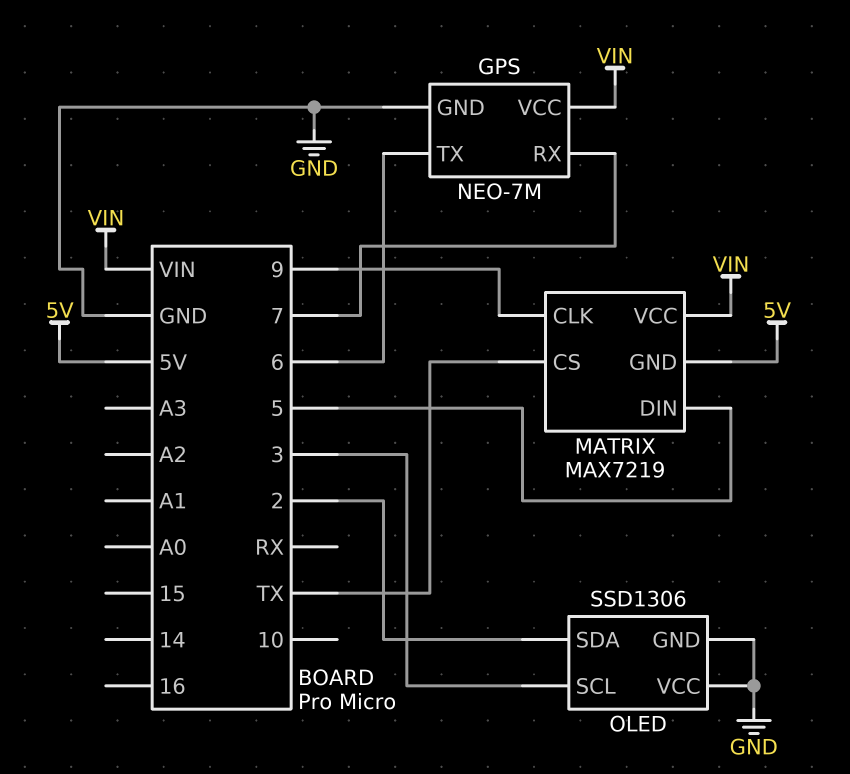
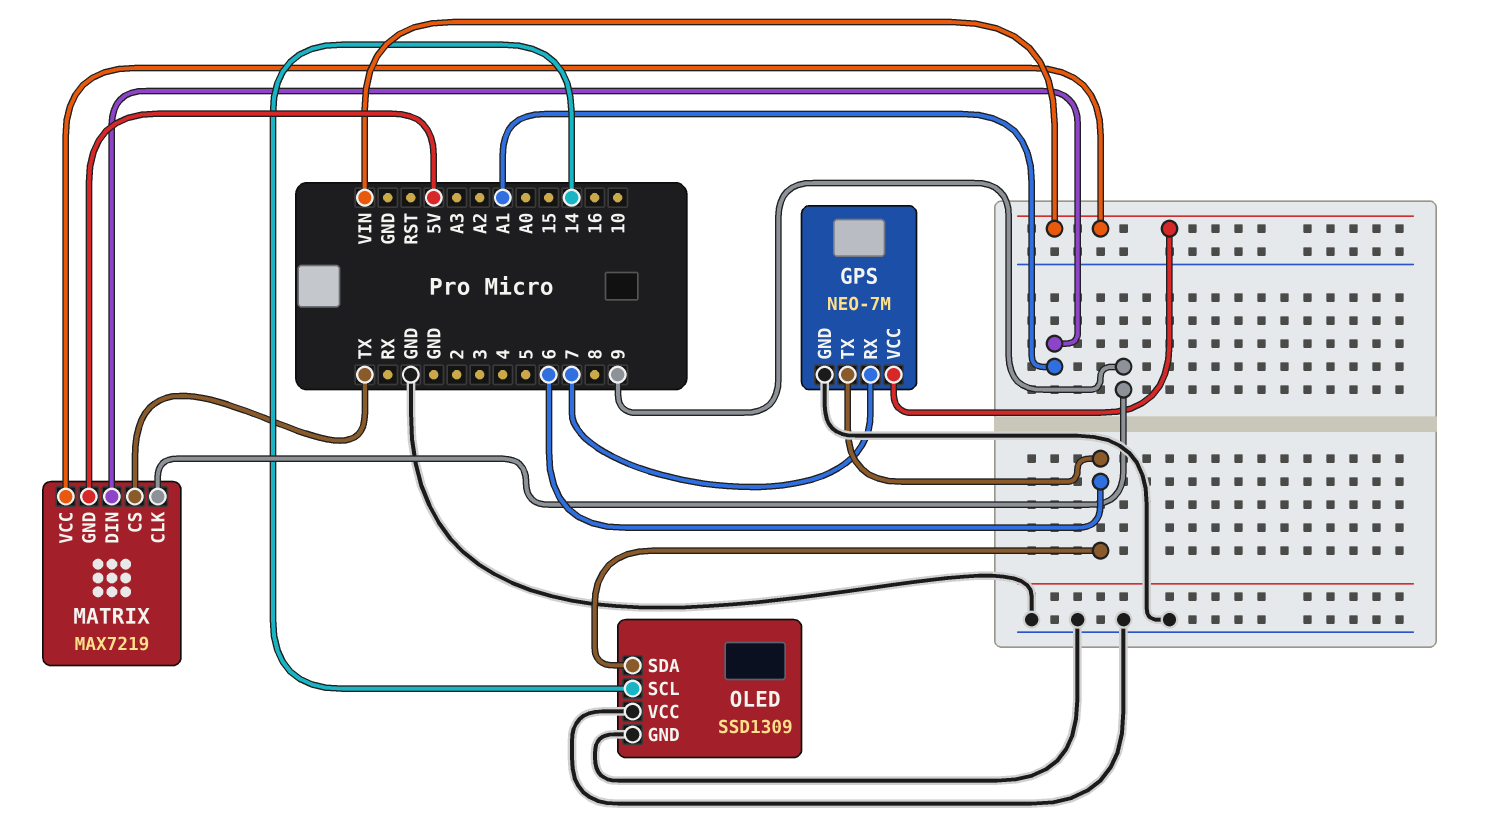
MATRIX pin DIN: 5 -> A1
OLED: SSD1306 -> SSD1309
OLED pin SCL: 3 -> 14
OLED pin SDA: 2 -> 6

